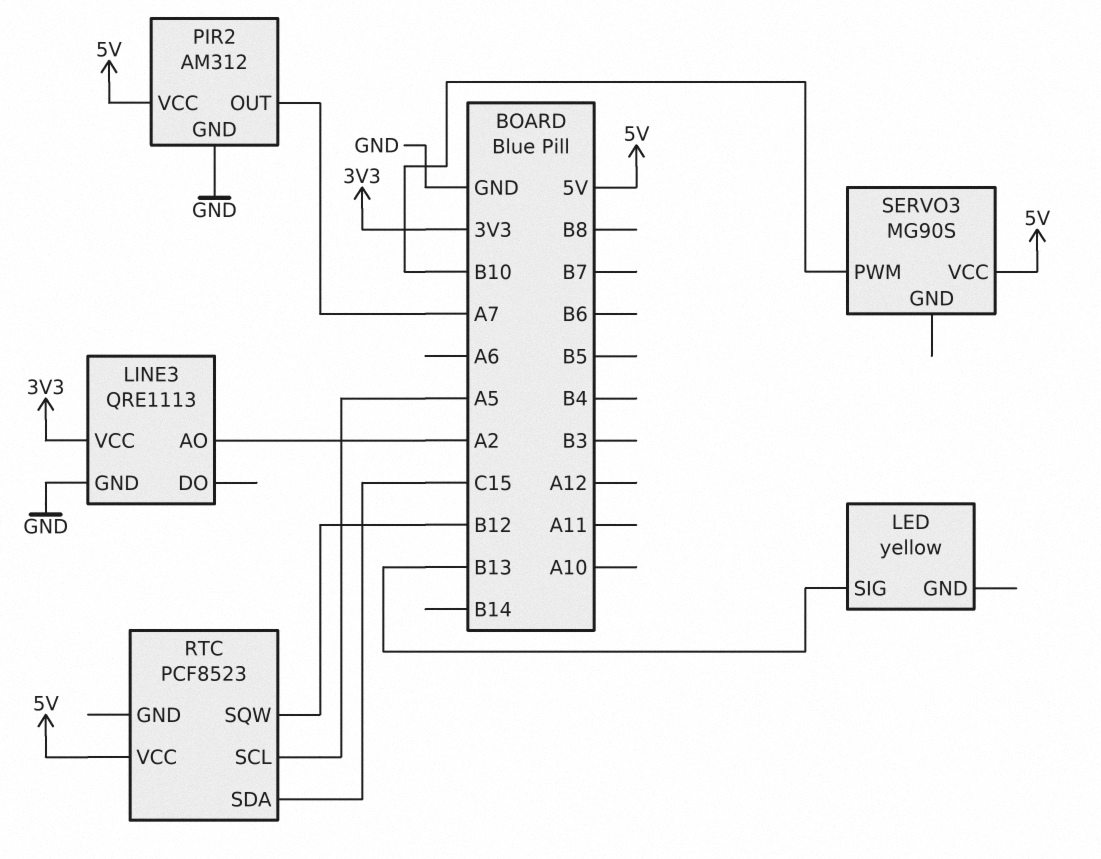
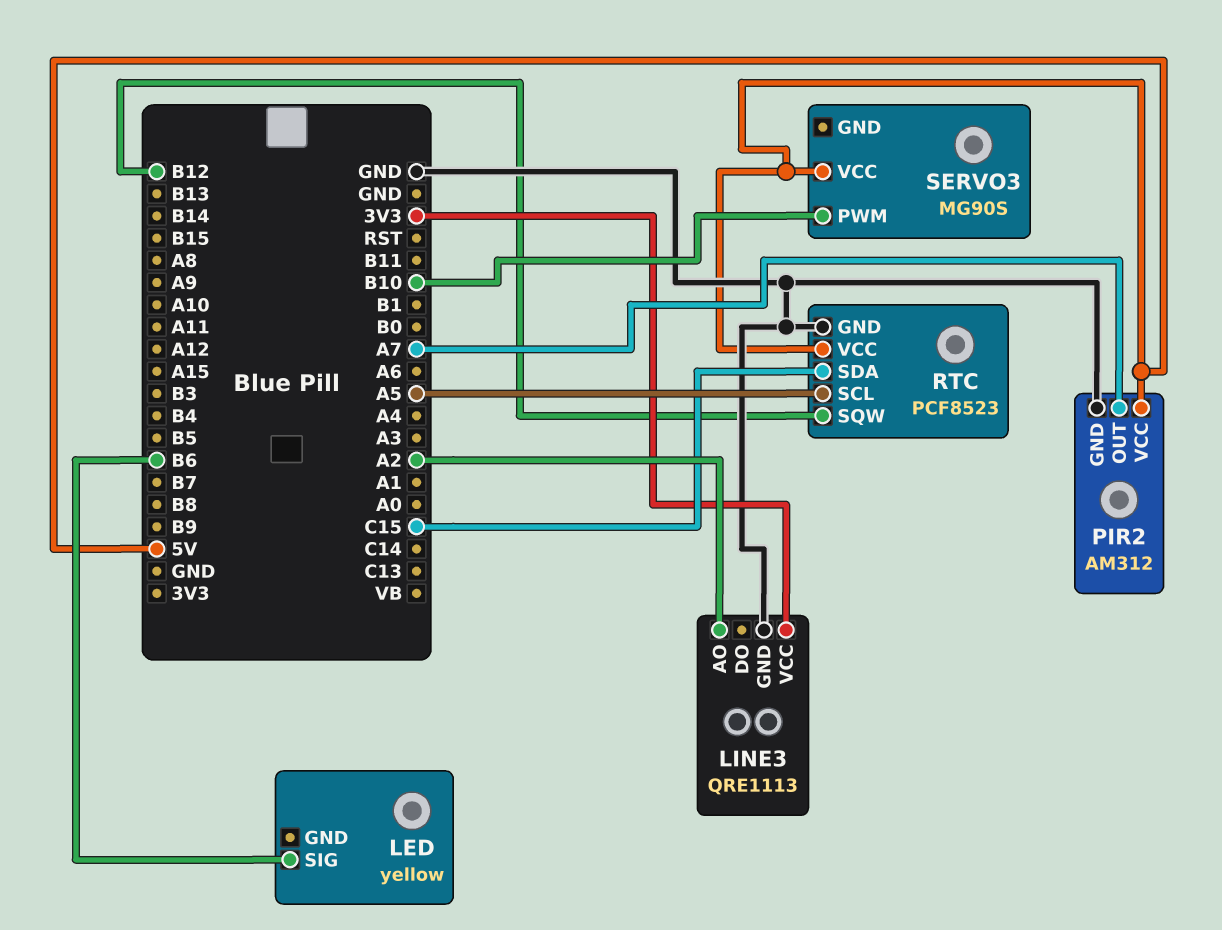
LED pin SIG: B13 -> B6
RTC pin GND: none -> GND

